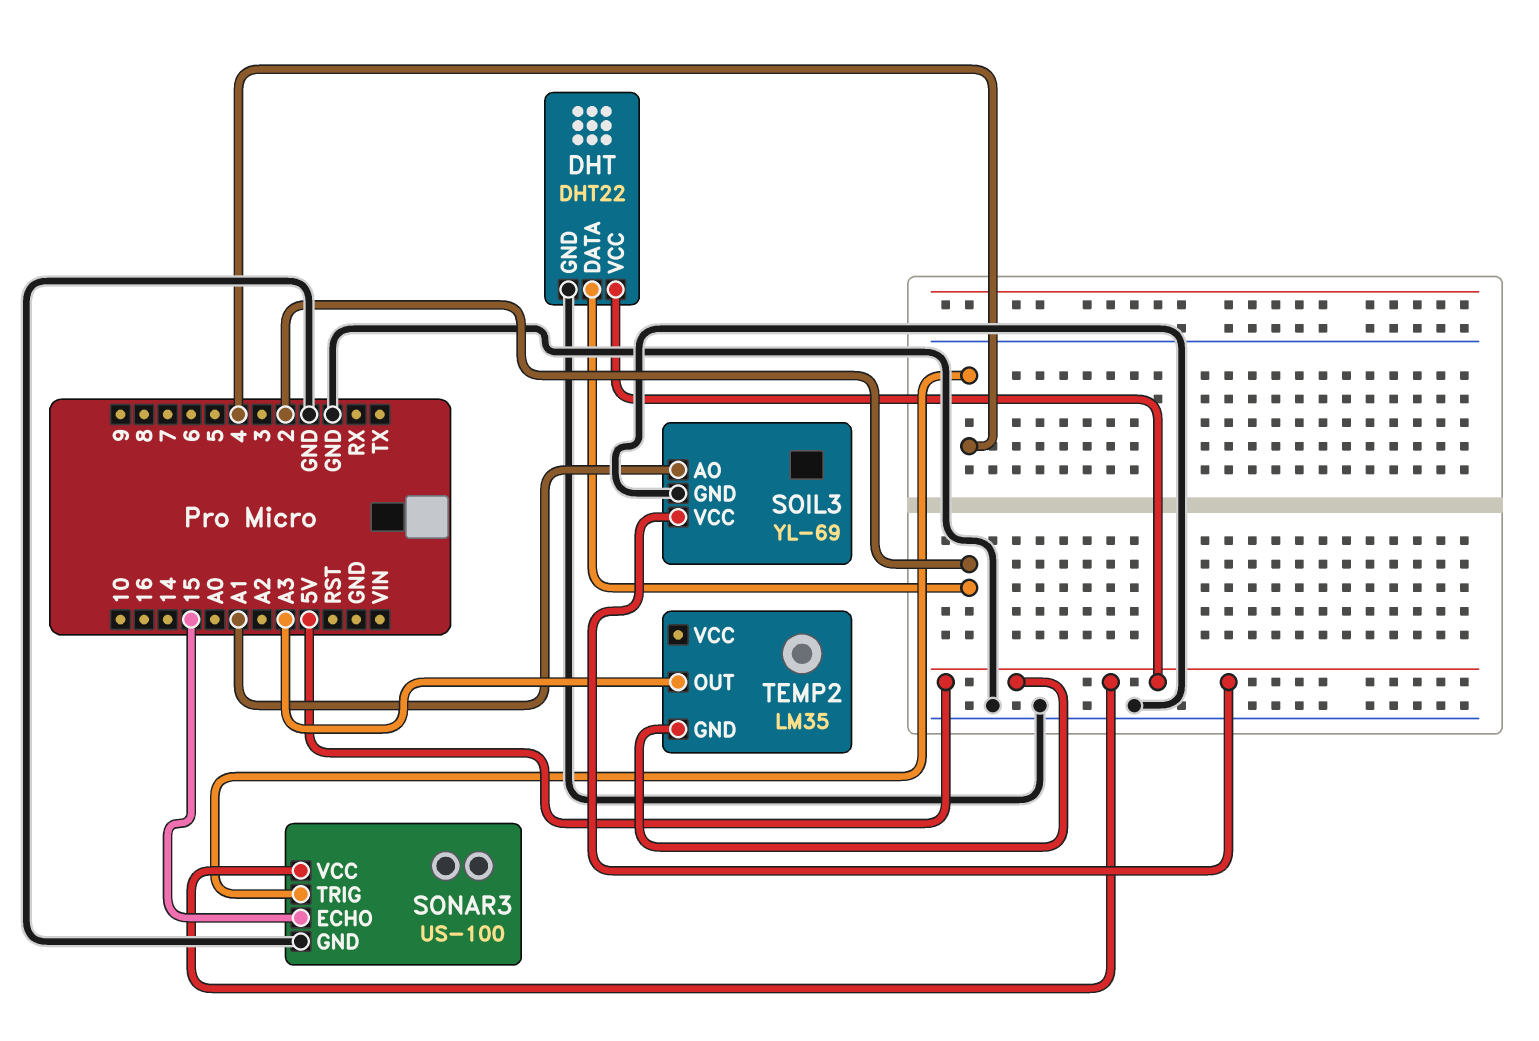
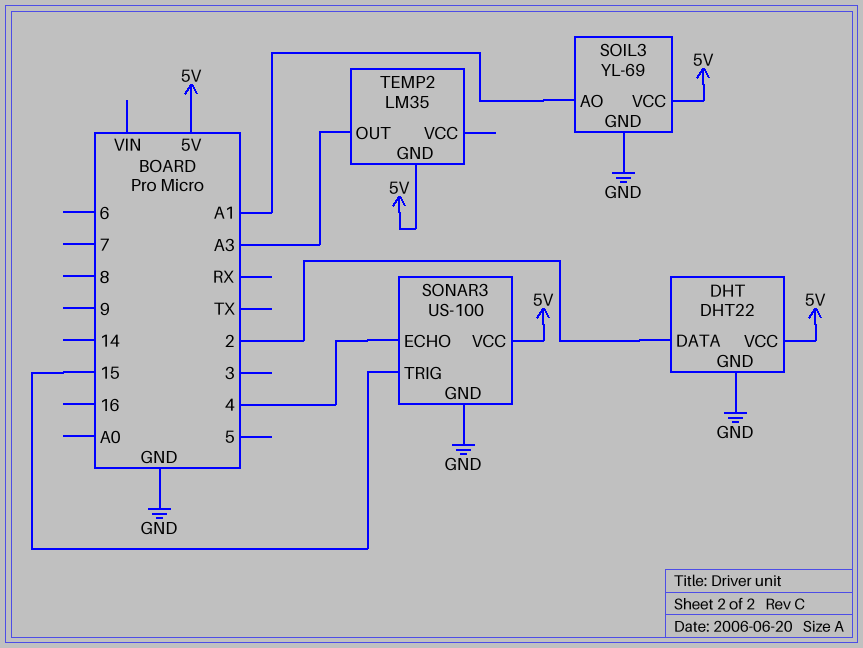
SONAR3 pin ECHO: 15 -> 4
SONAR3 pin TRIG: 4 -> 15

